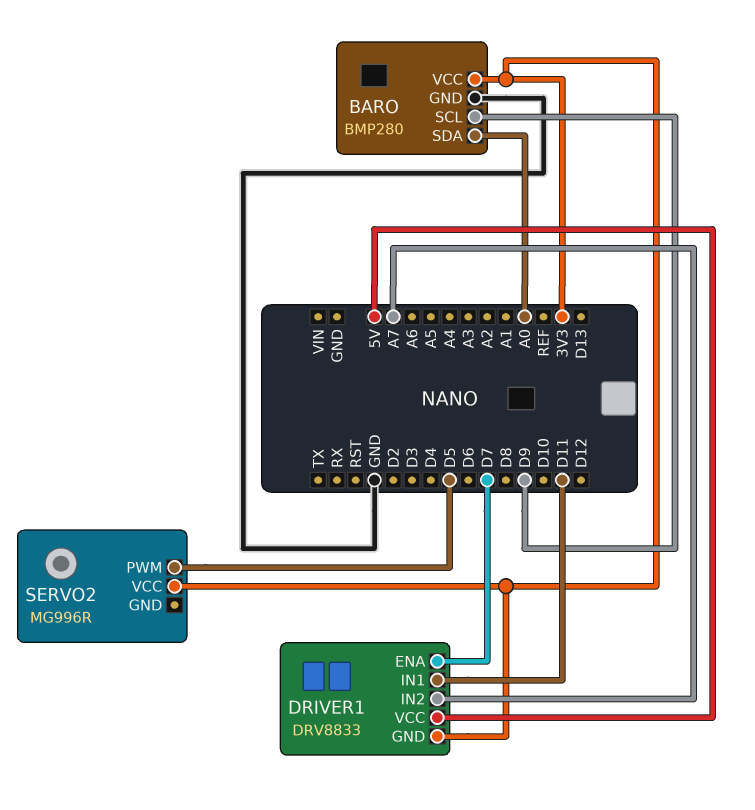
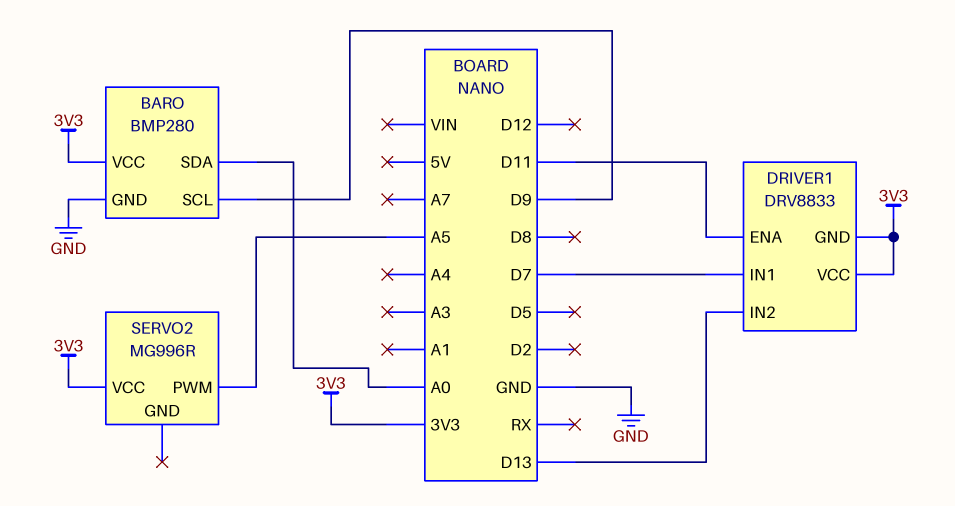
DRIVER1 pin ENA: D7 -> D11
DRIVER1 pin IN1: D11 -> D7
DRIVER1 pin IN2: A7 -> D13
DRIVER1 pin VCC: 5V -> 3V3
SERVO2 pin PWM: D5 -> A5

